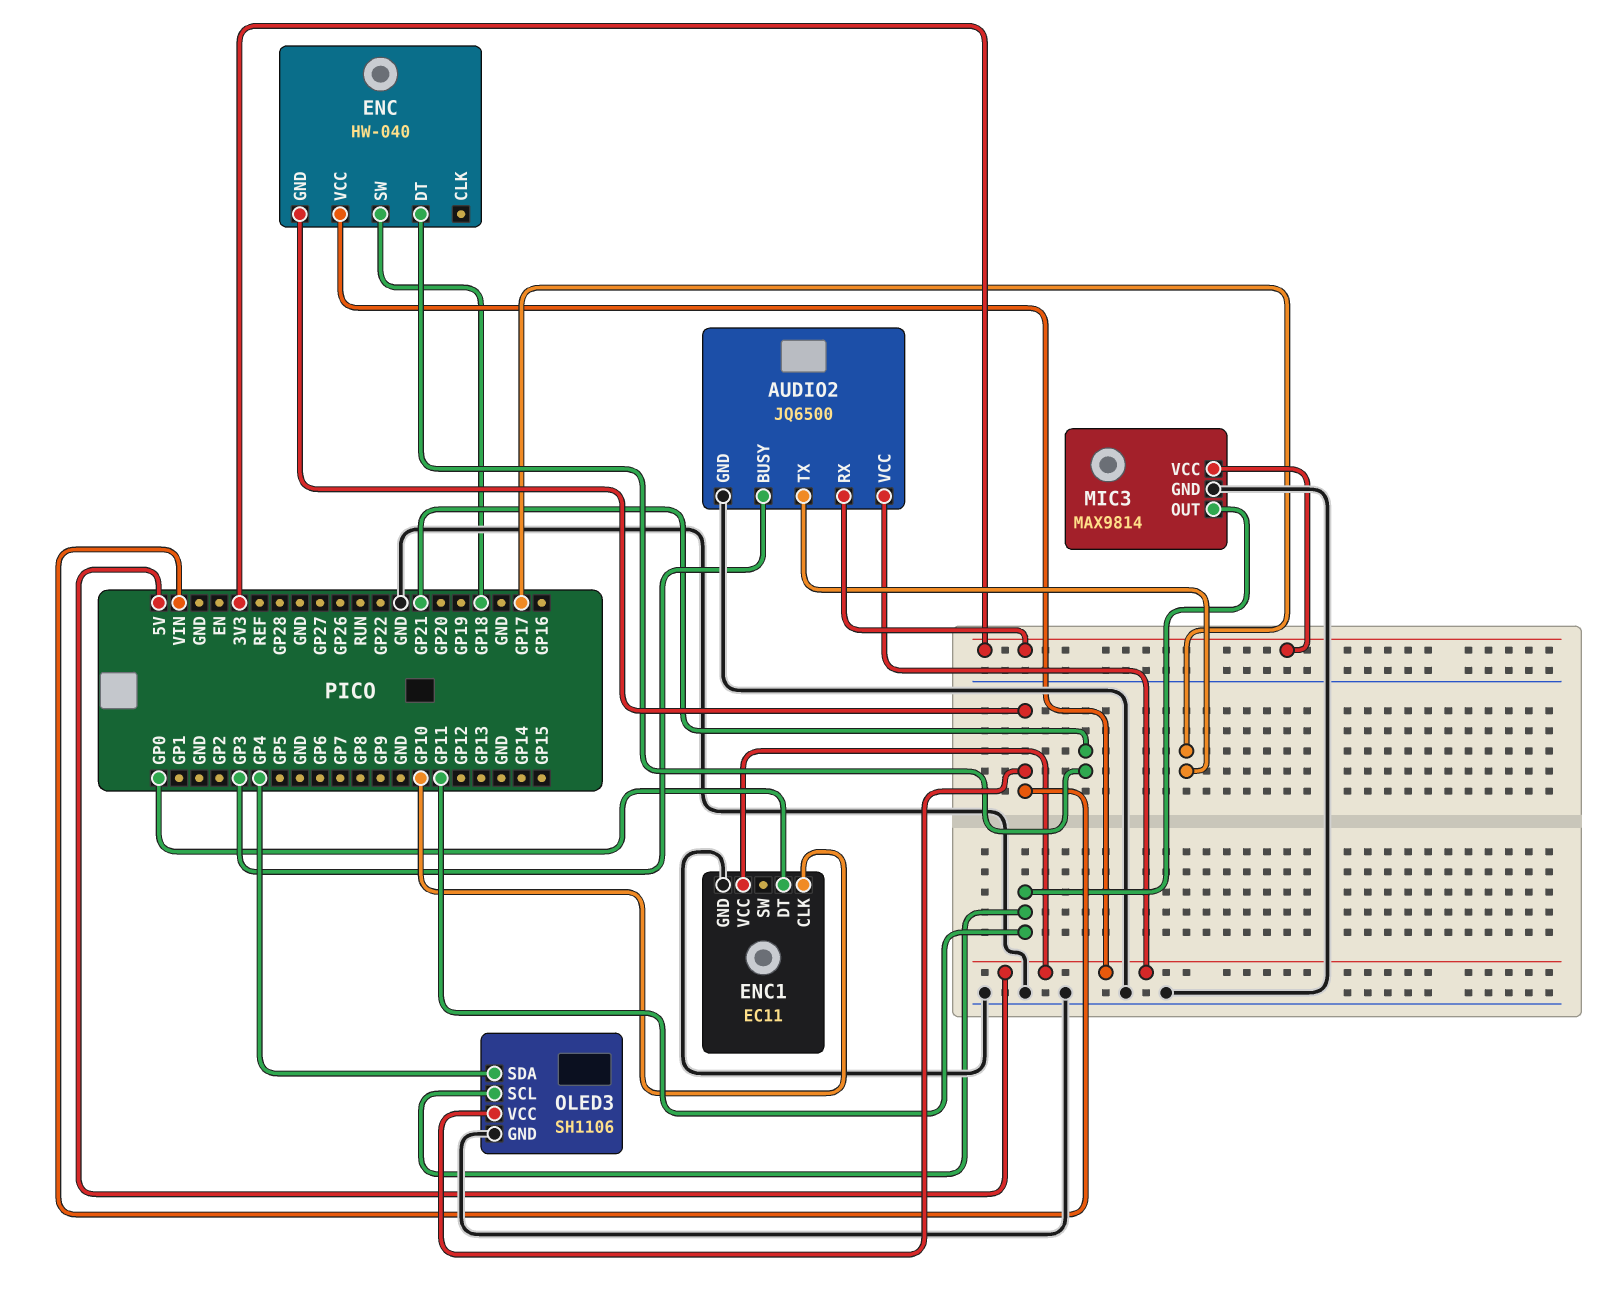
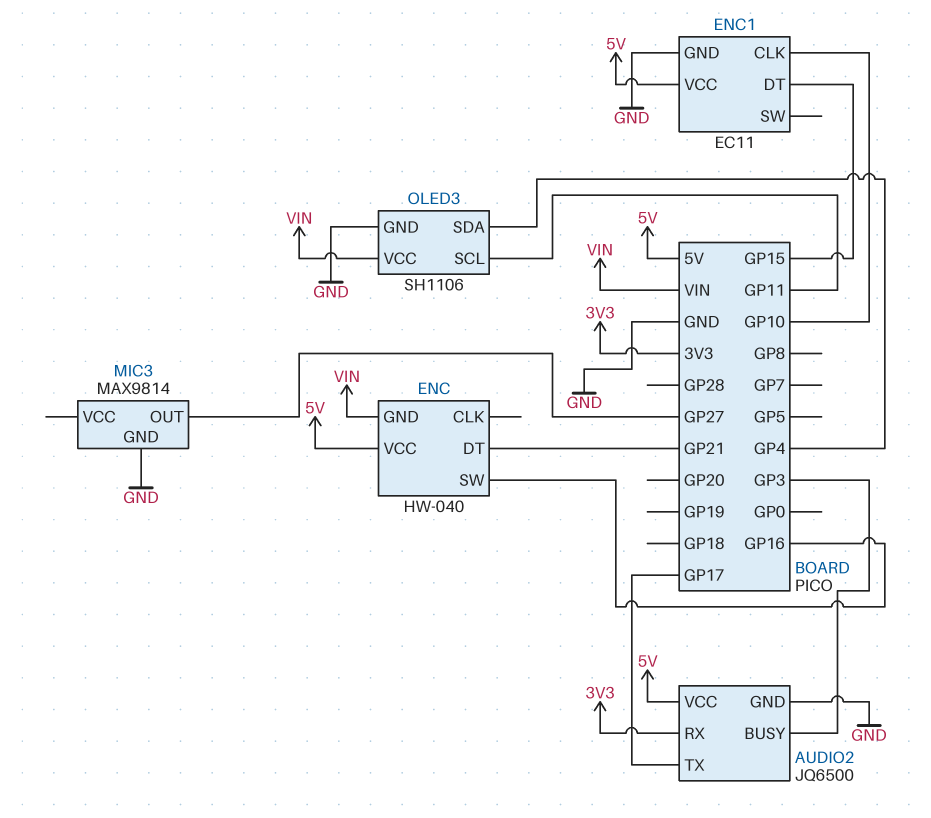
ENC pin SW: GP18 -> GP16
ENC1 pin DT: GP0 -> GP15
MIC3 pin OUT: GP11 -> GP27
MIC3 pin VCC: 3V3 -> none

